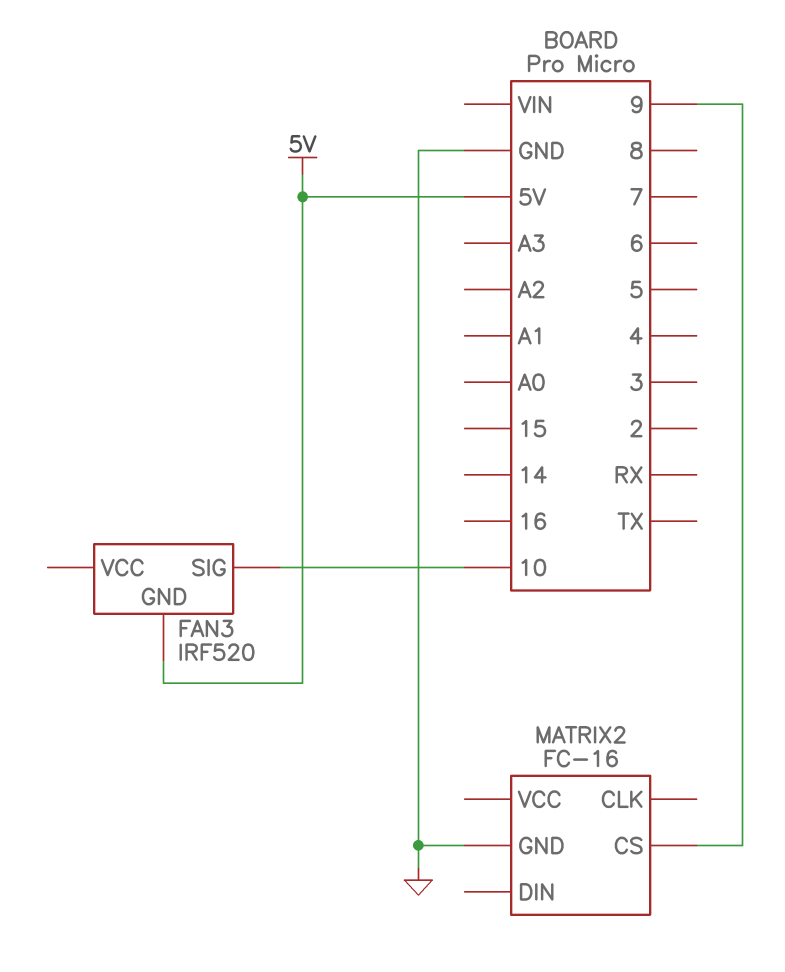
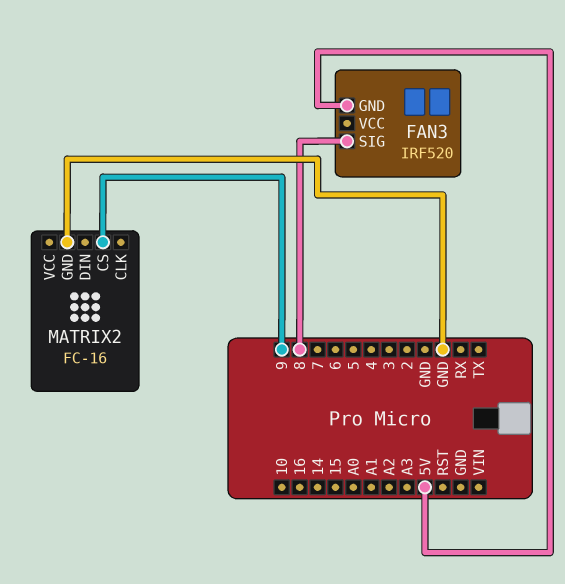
FAN3 pin SIG: 10 -> 8

